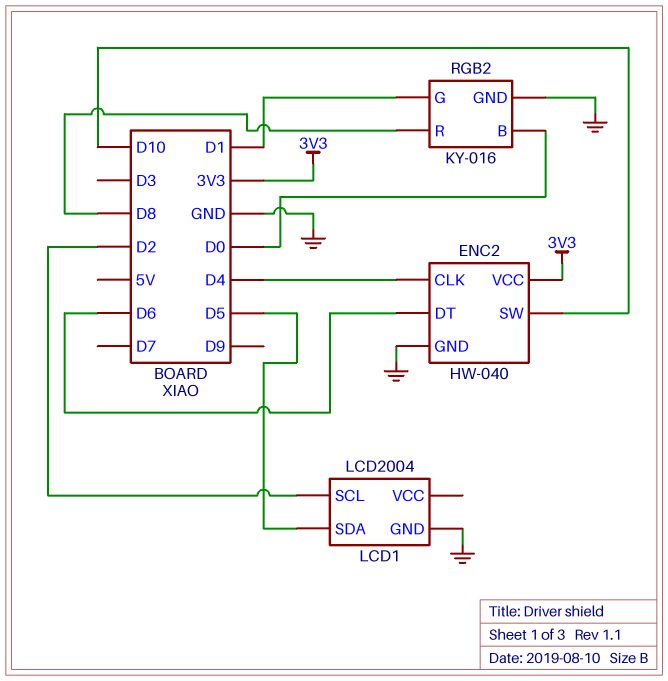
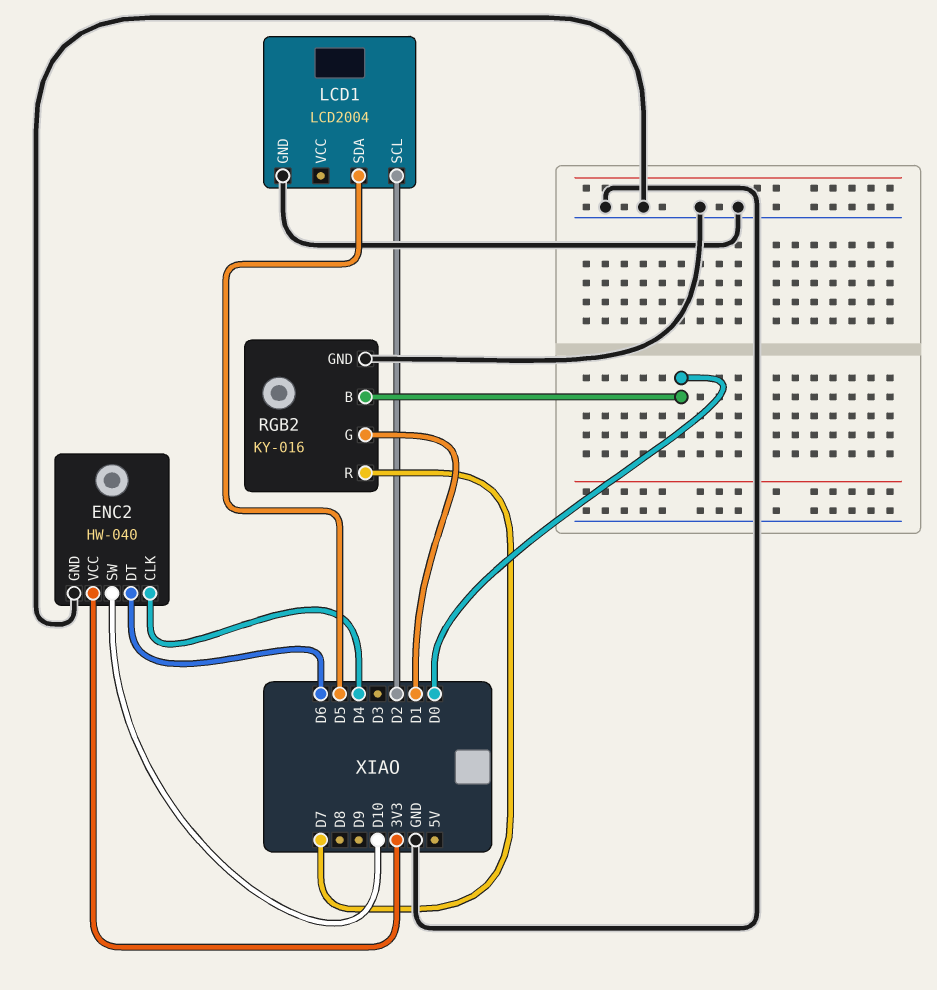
RGB2 pin R: D8 -> D7

